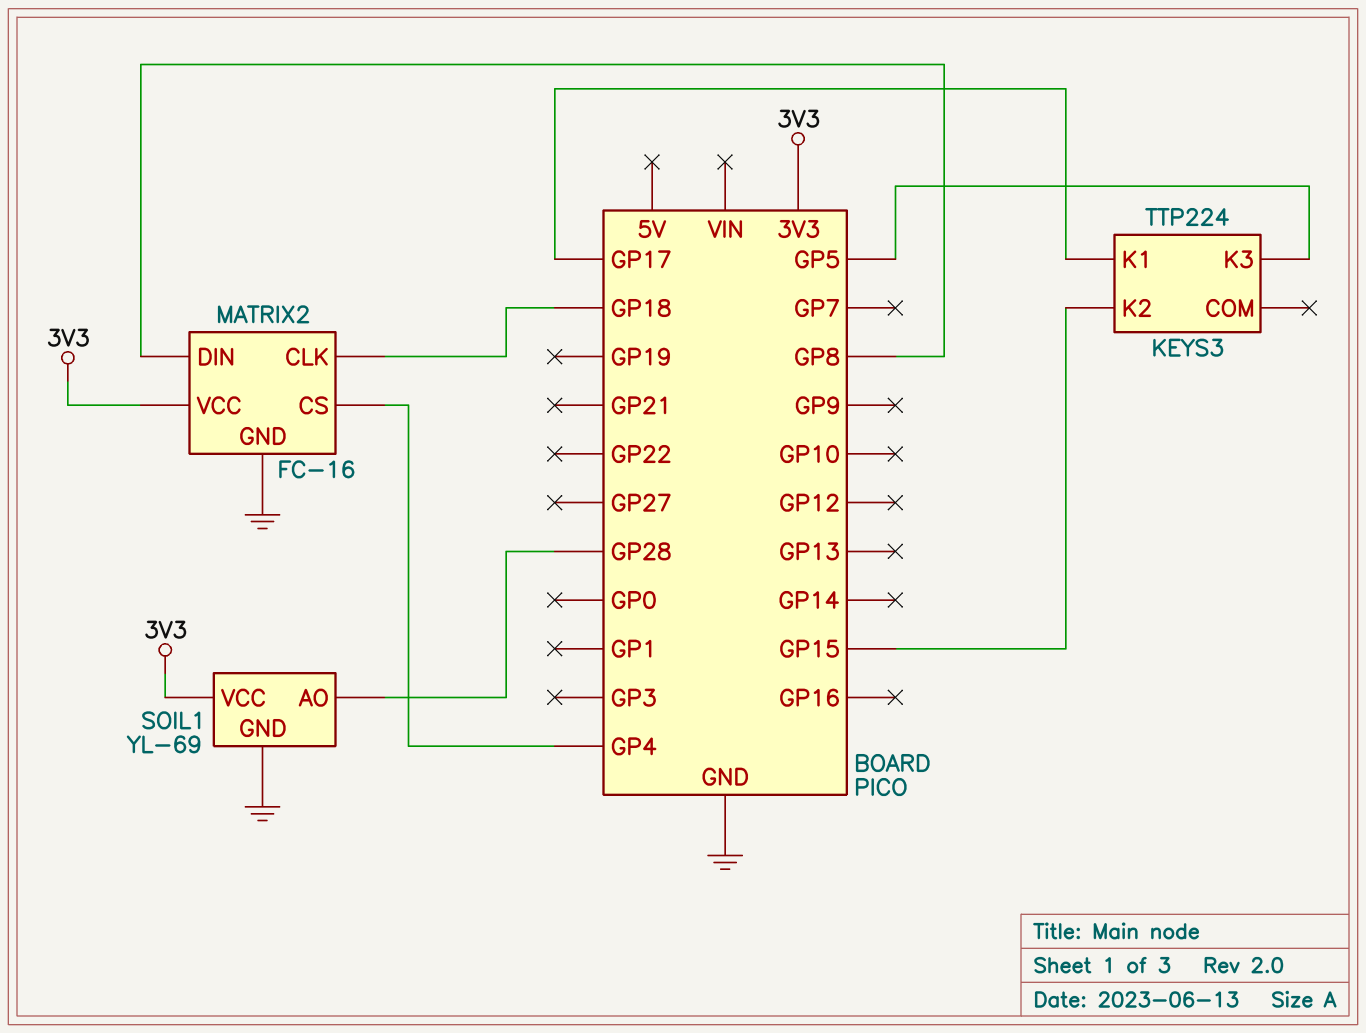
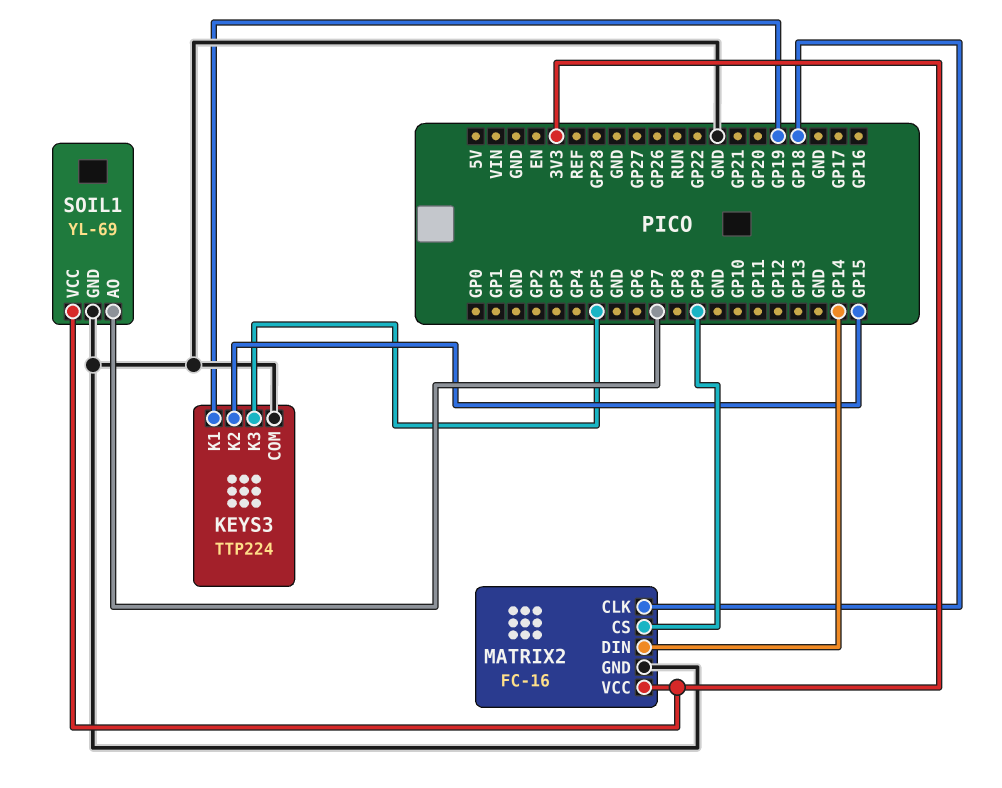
KEYS3 pin COM: none -> GND
KEYS3 pin K1: GP17 -> GP19
MATRIX2 pin CS: GP4 -> GP9
MATRIX2 pin DIN: GP8 -> GP14
SOIL1 pin AO: GP28 -> GP7

